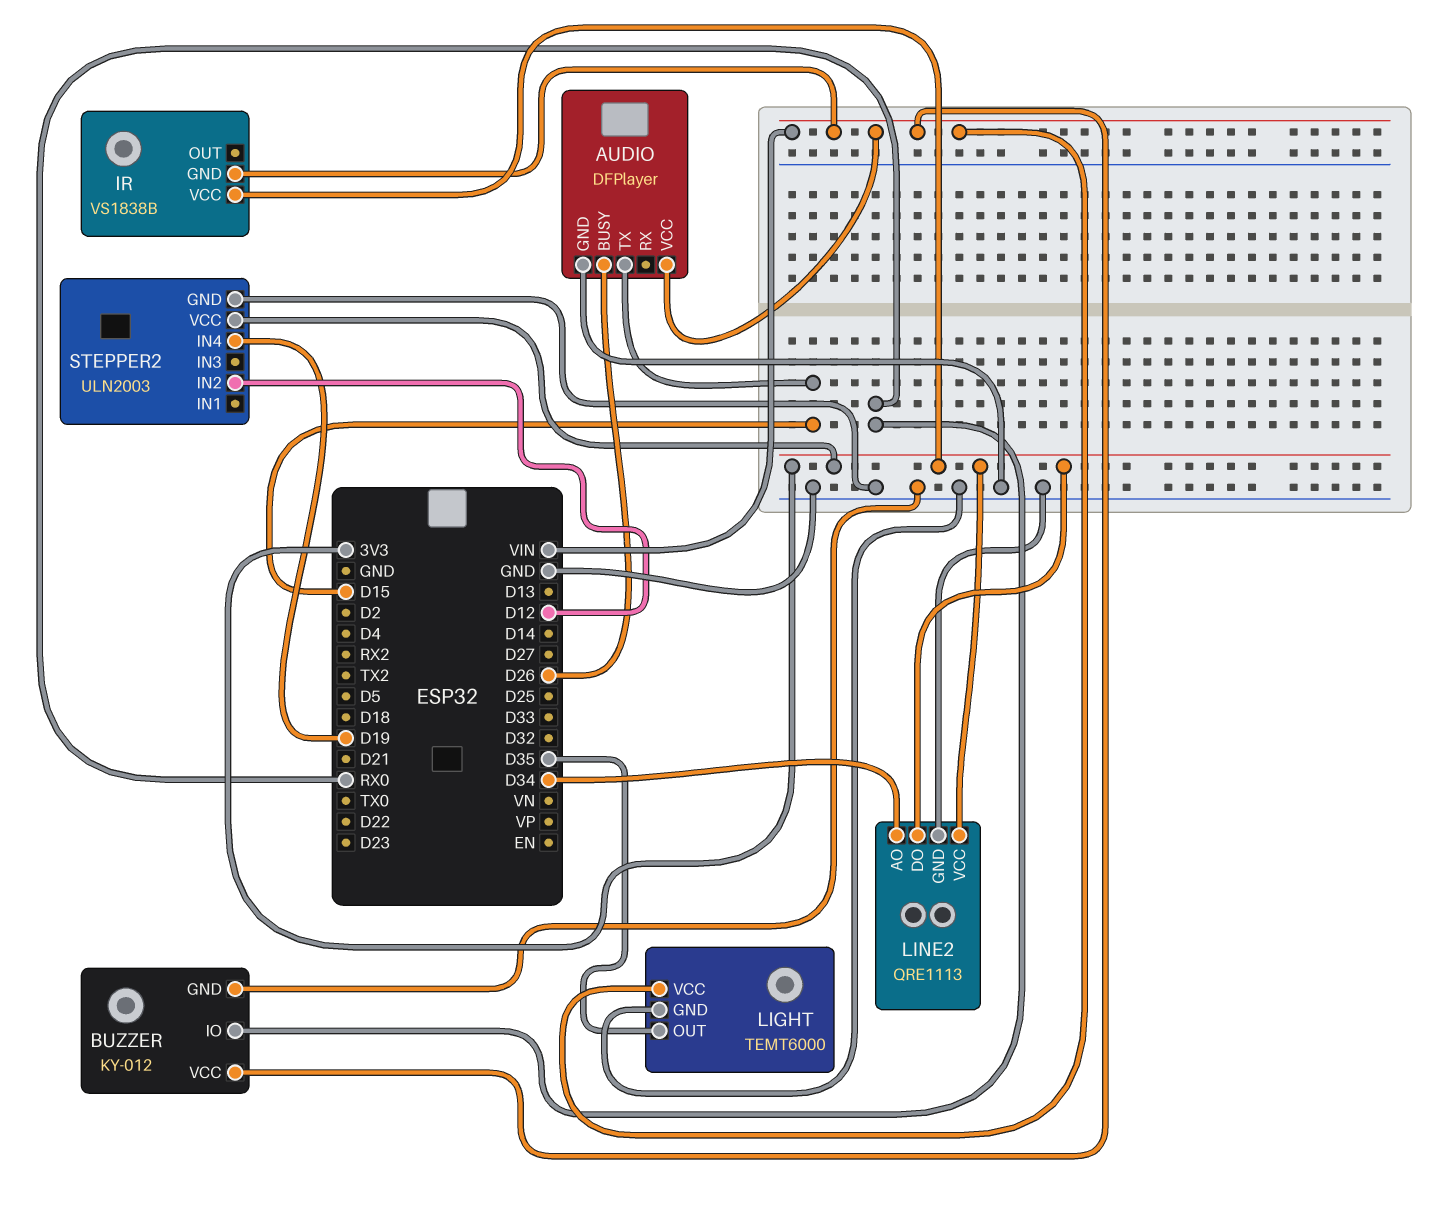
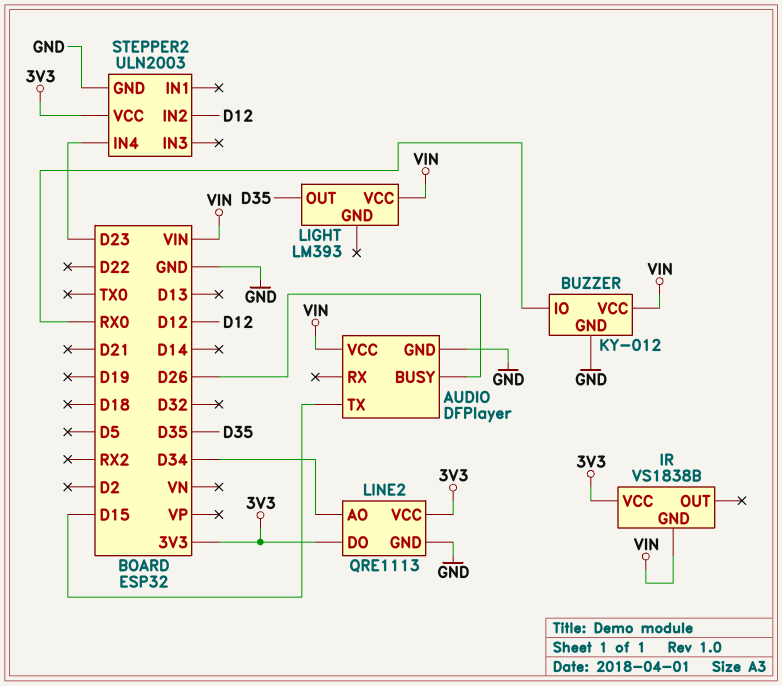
LIGHT: TEMT6000 -> LM393
LIGHT pin GND: GND -> none
STEPPER2 pin IN4: D19 -> D23

